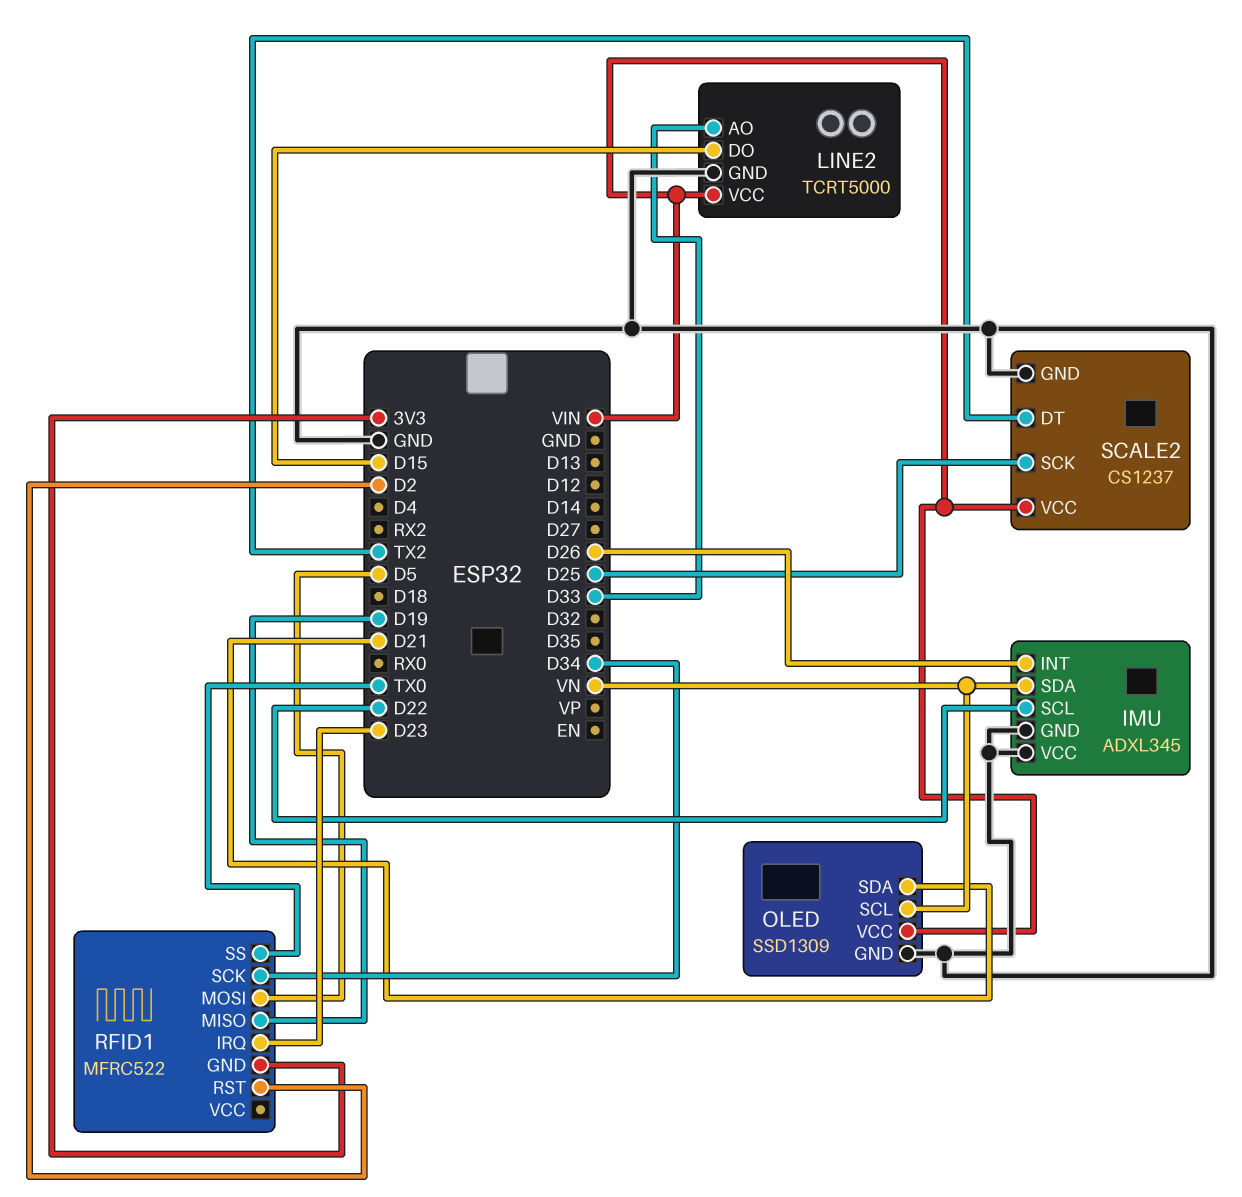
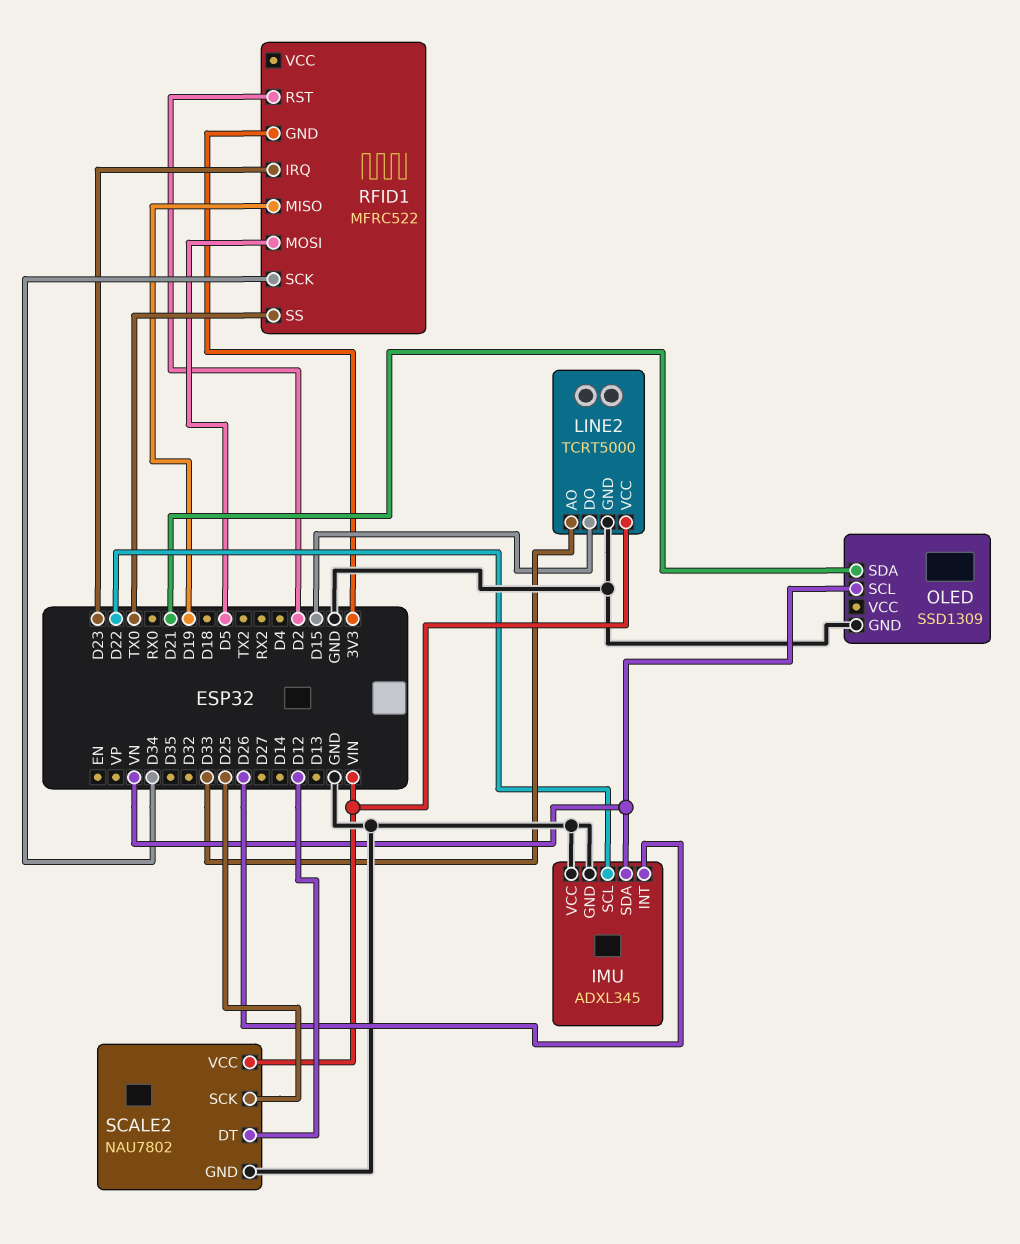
OLED pin VCC: VIN -> none
SCALE2: CS1237 -> NAU7802
SCALE2 pin DT: TX2 -> D12

